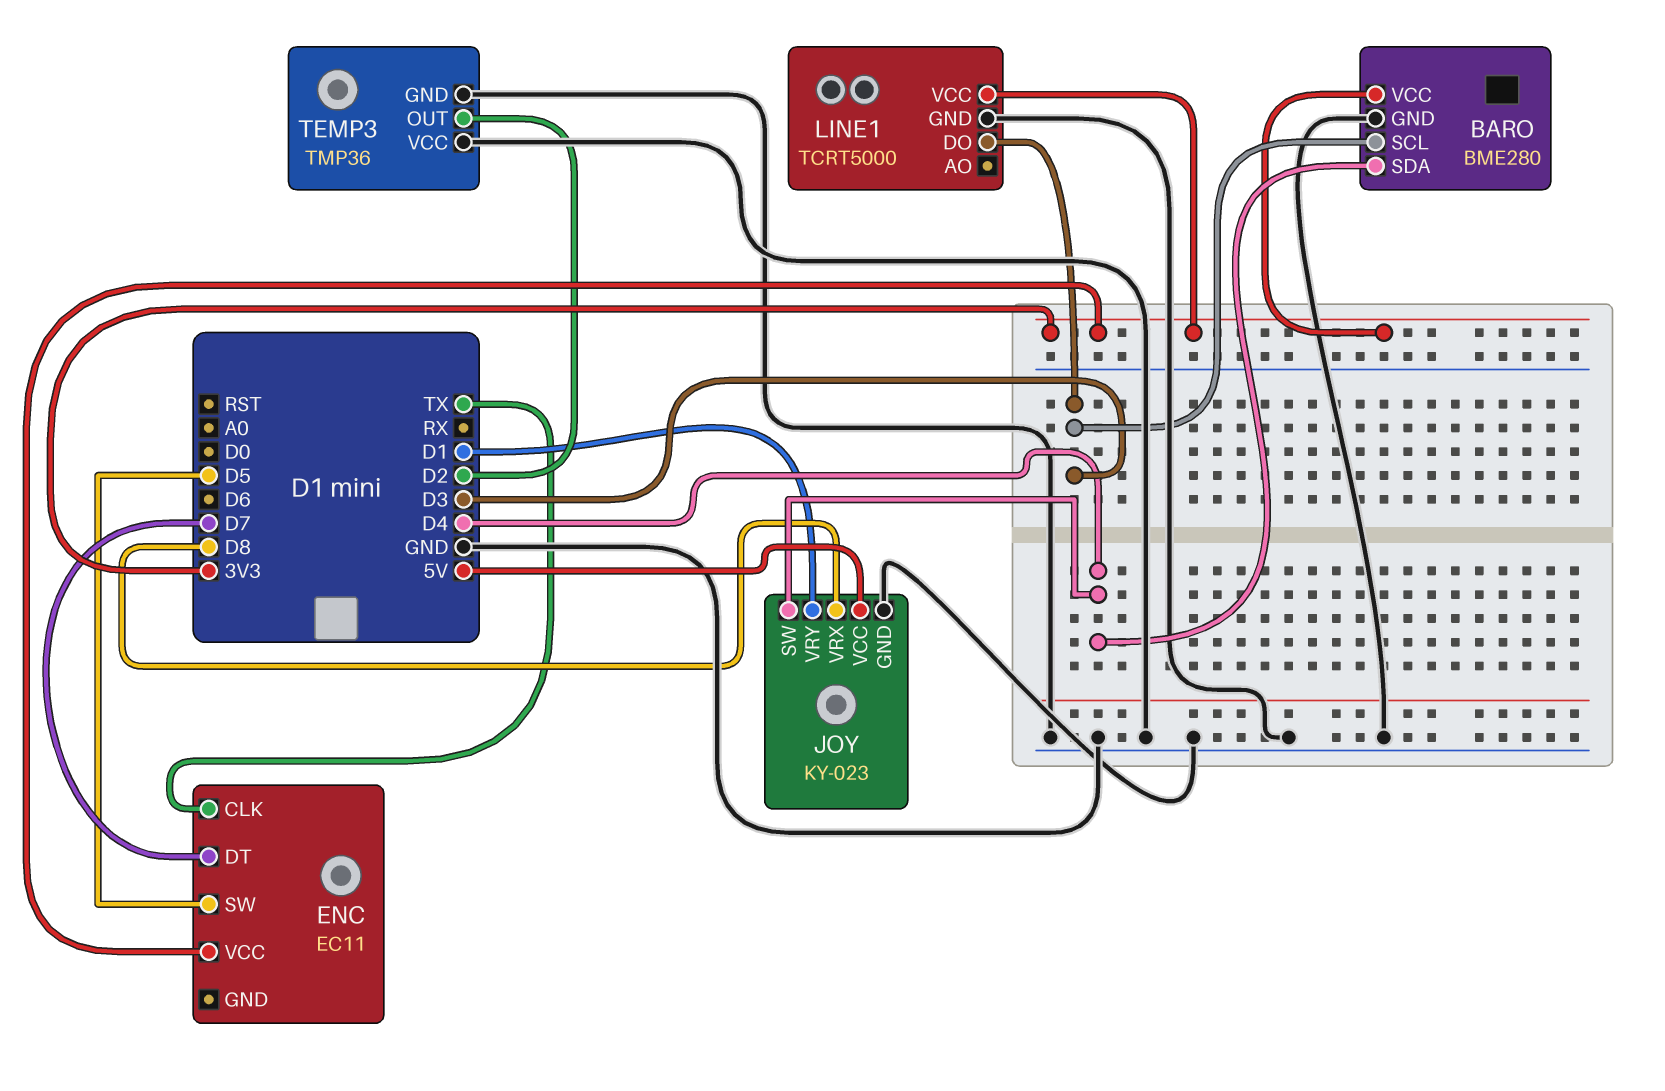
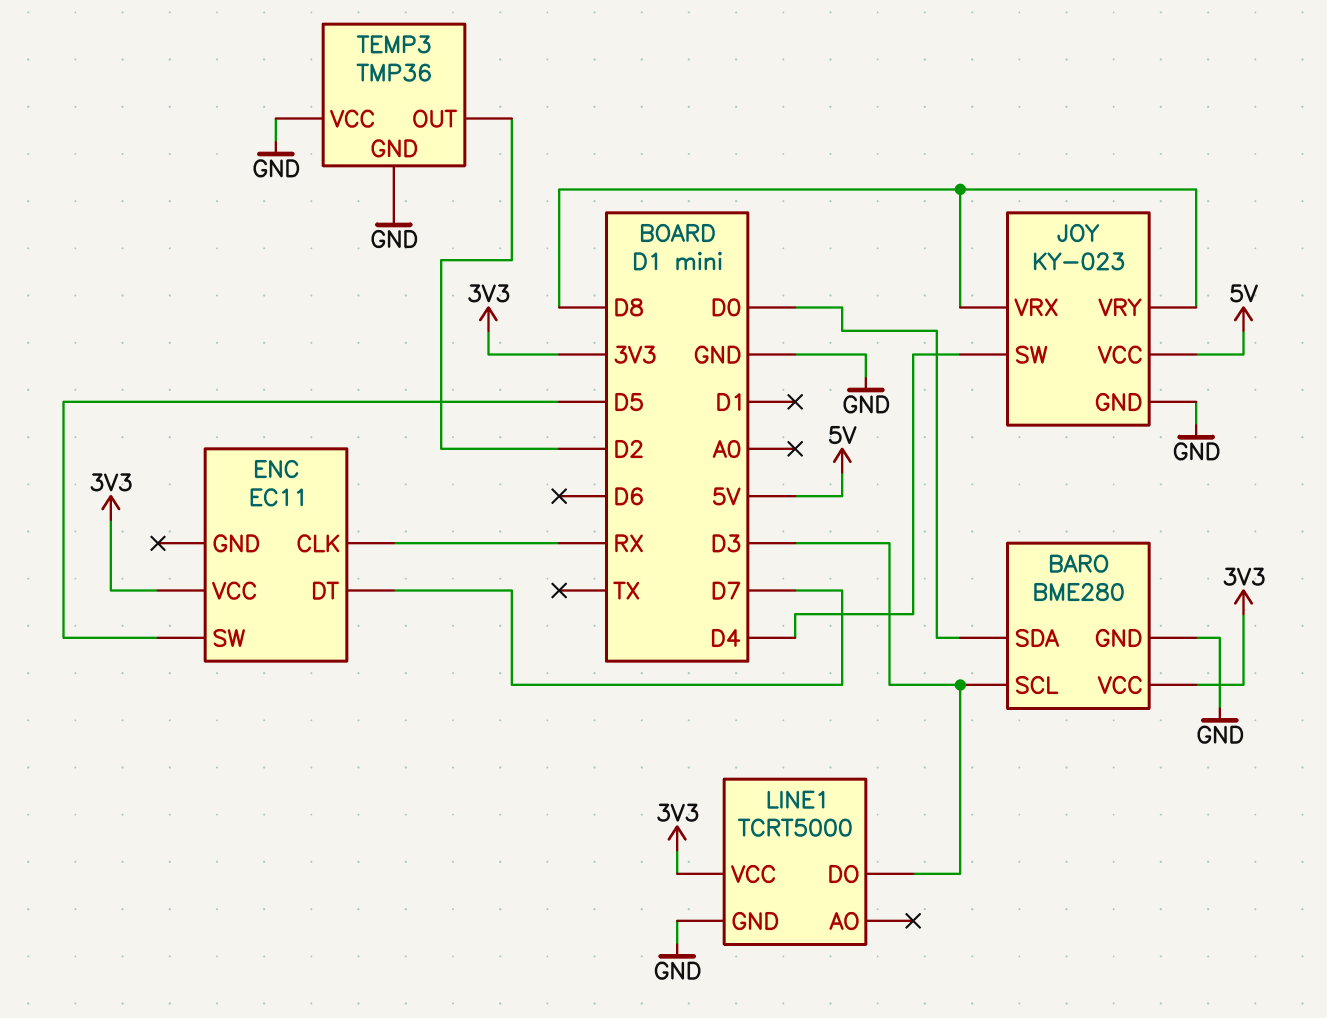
BARO pin SDA: D4 -> D0
ENC pin CLK: TX -> RX
JOY pin VRY: D1 -> D8

